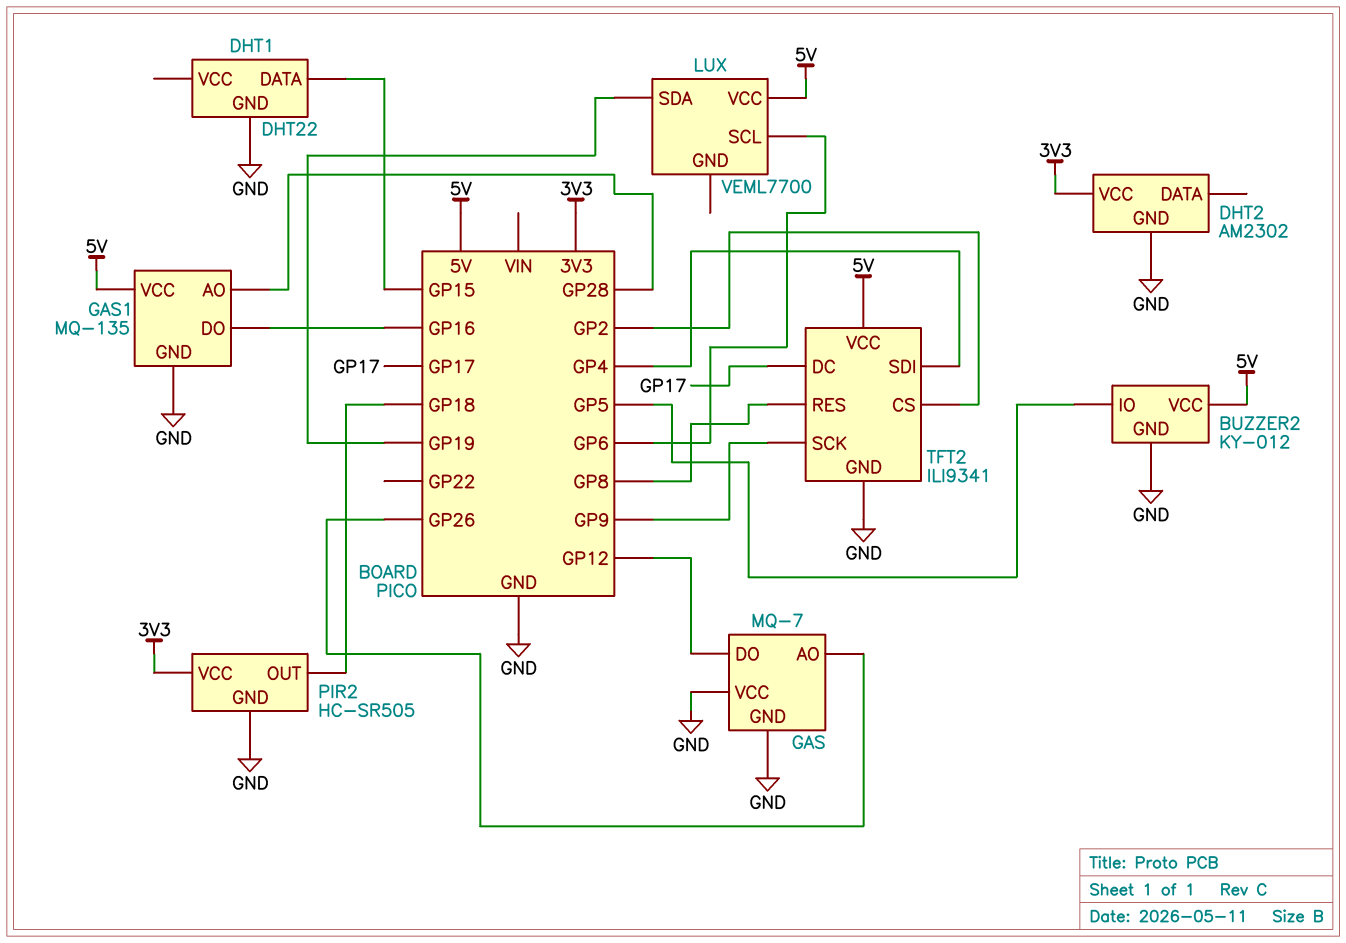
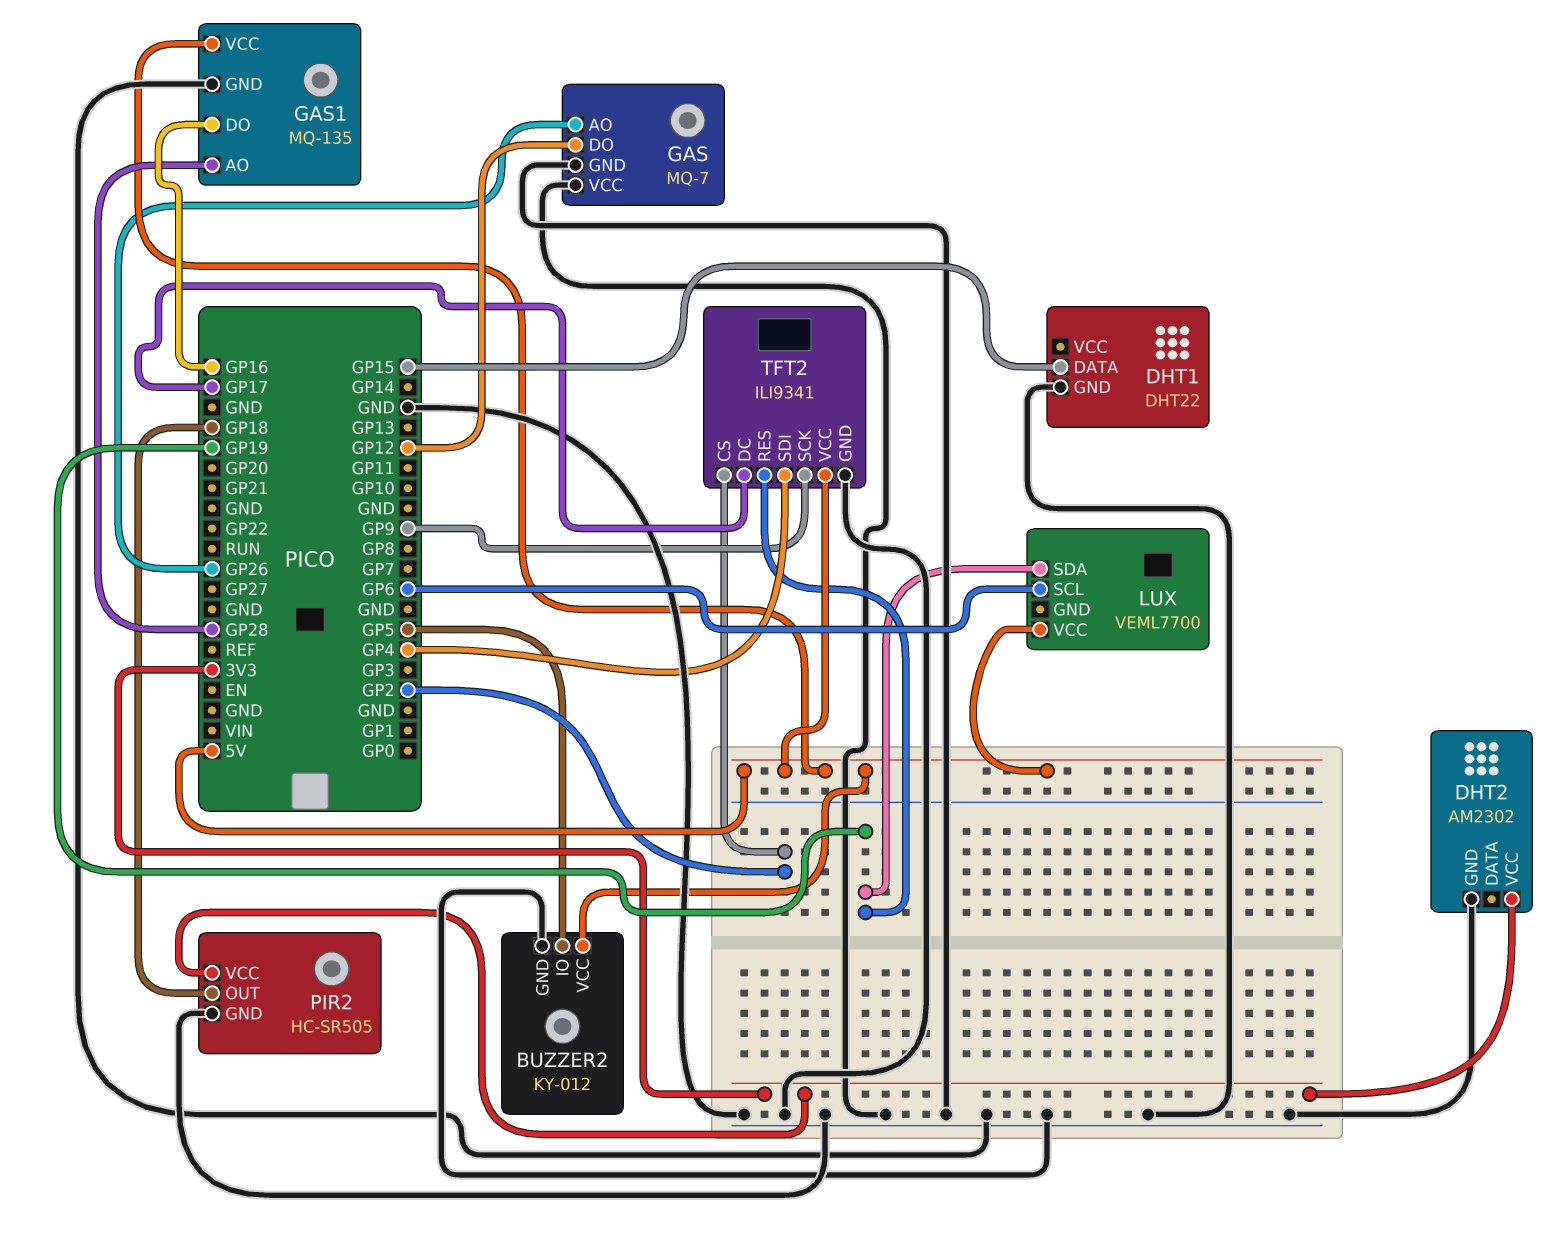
TFT2 pin RES: GP8 -> GP19

